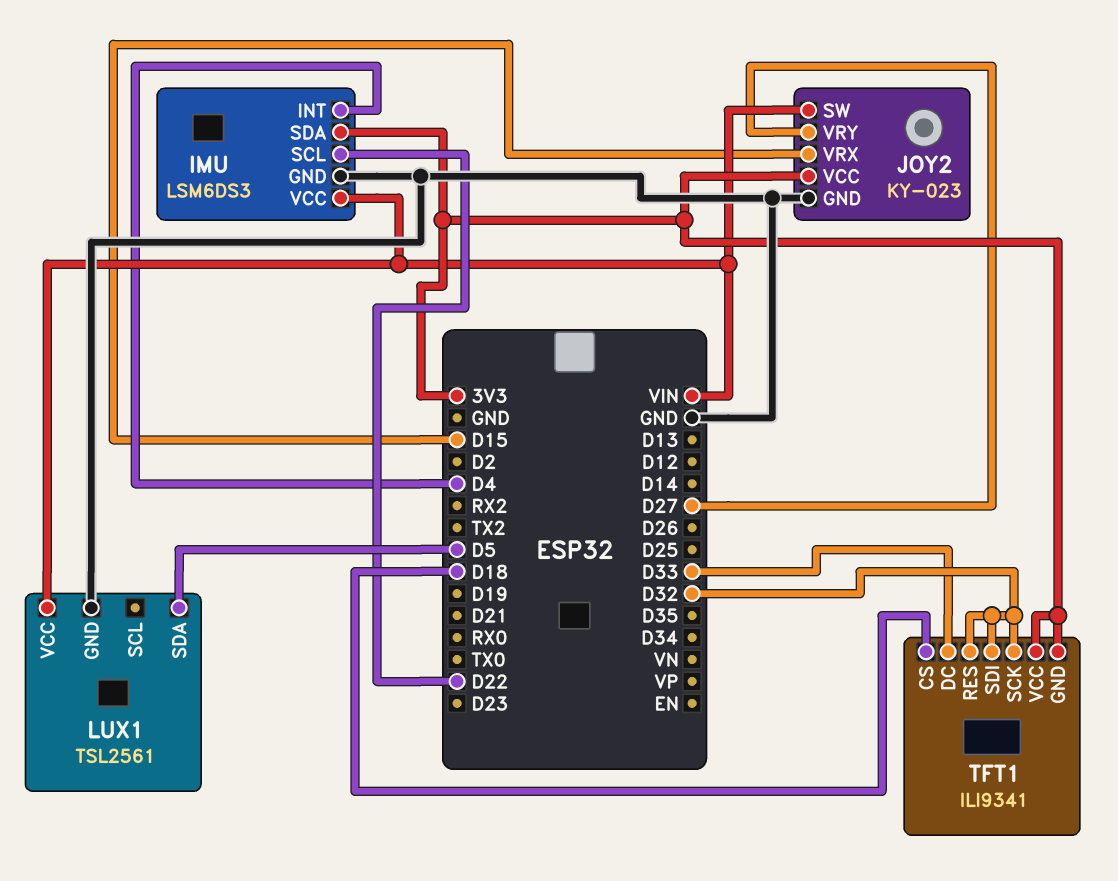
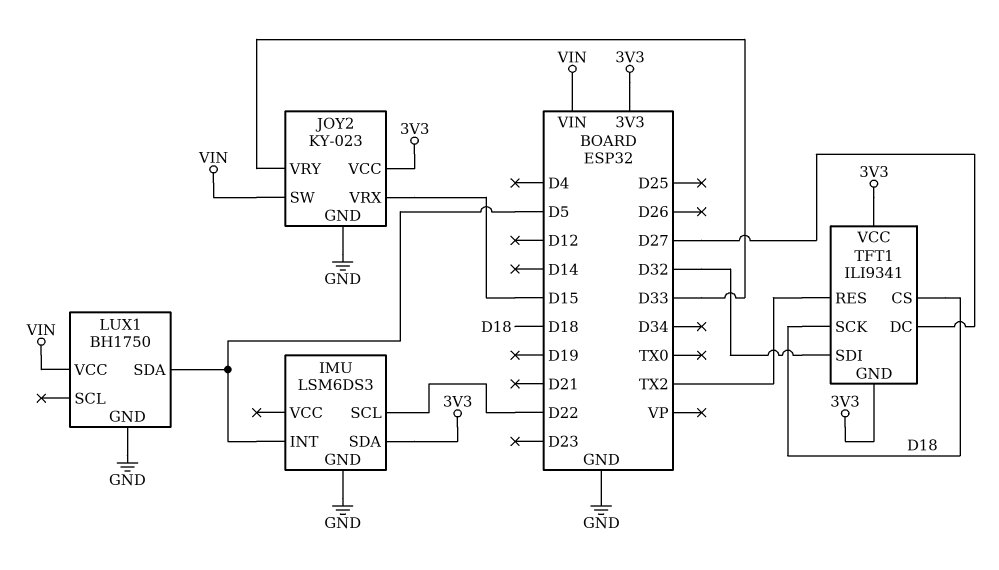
IMU pin INT: D4 -> D5
IMU pin VCC: VIN -> none
JOY2 pin VRY: D27 -> D33
LUX1: TSL2561 -> BH1750
TFT1 pin DC: D33 -> D27
TFT1 pin RES: D32 -> TX2
TFT1 pin SCK: D32 -> D18

